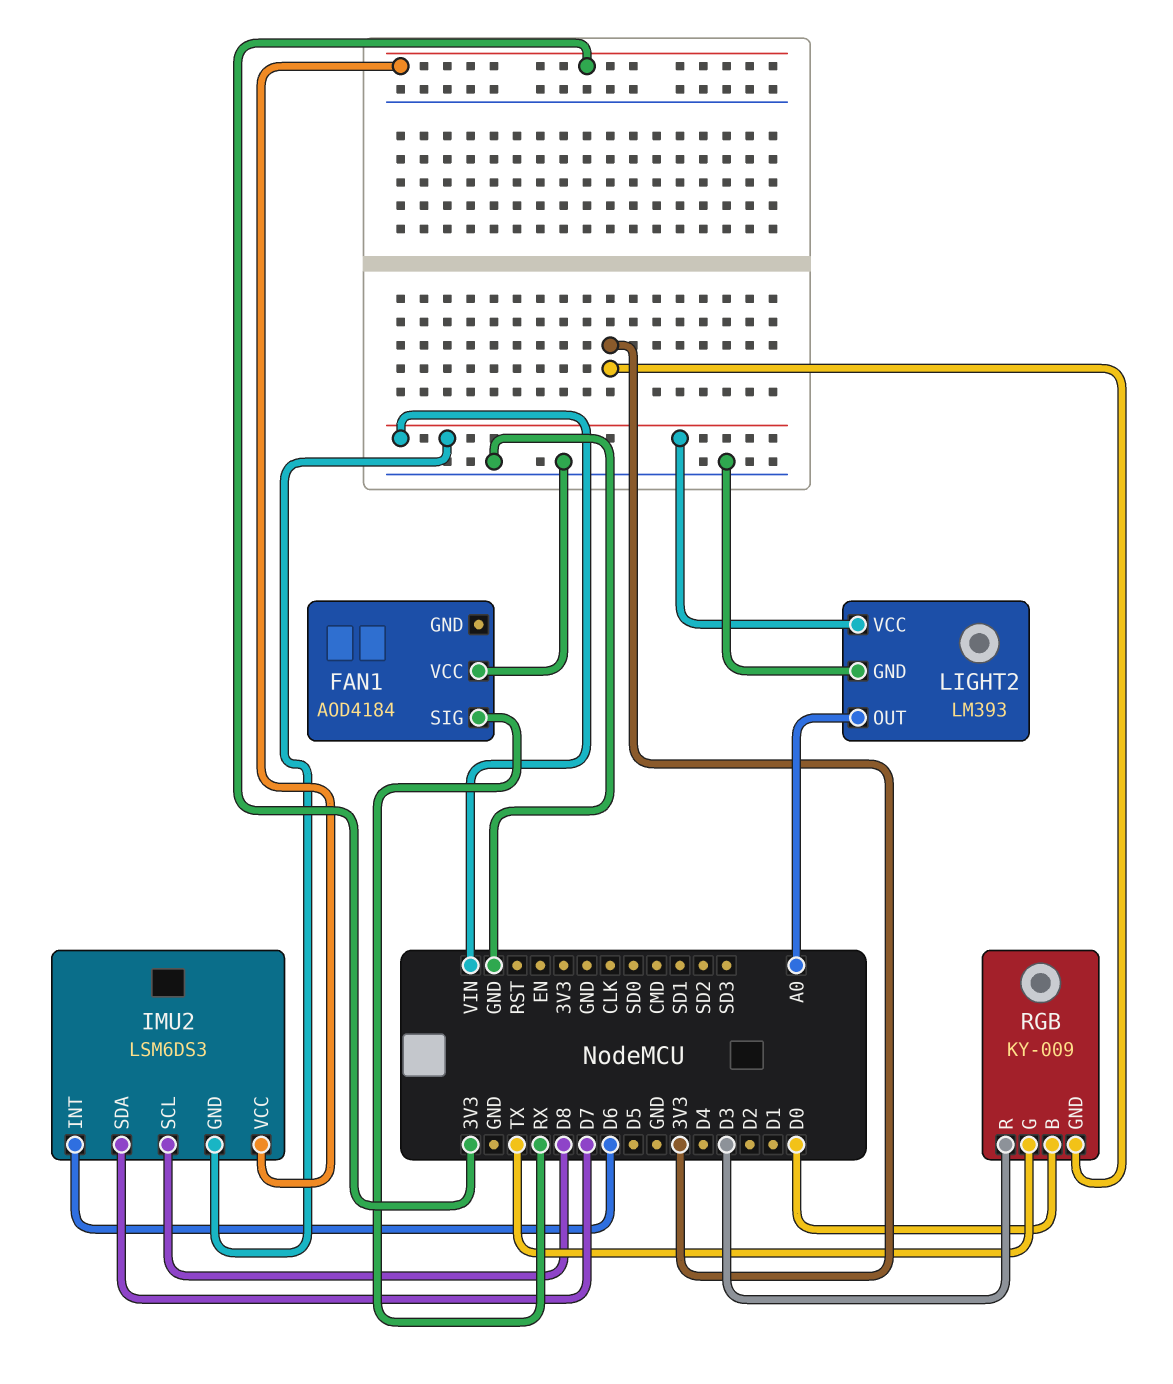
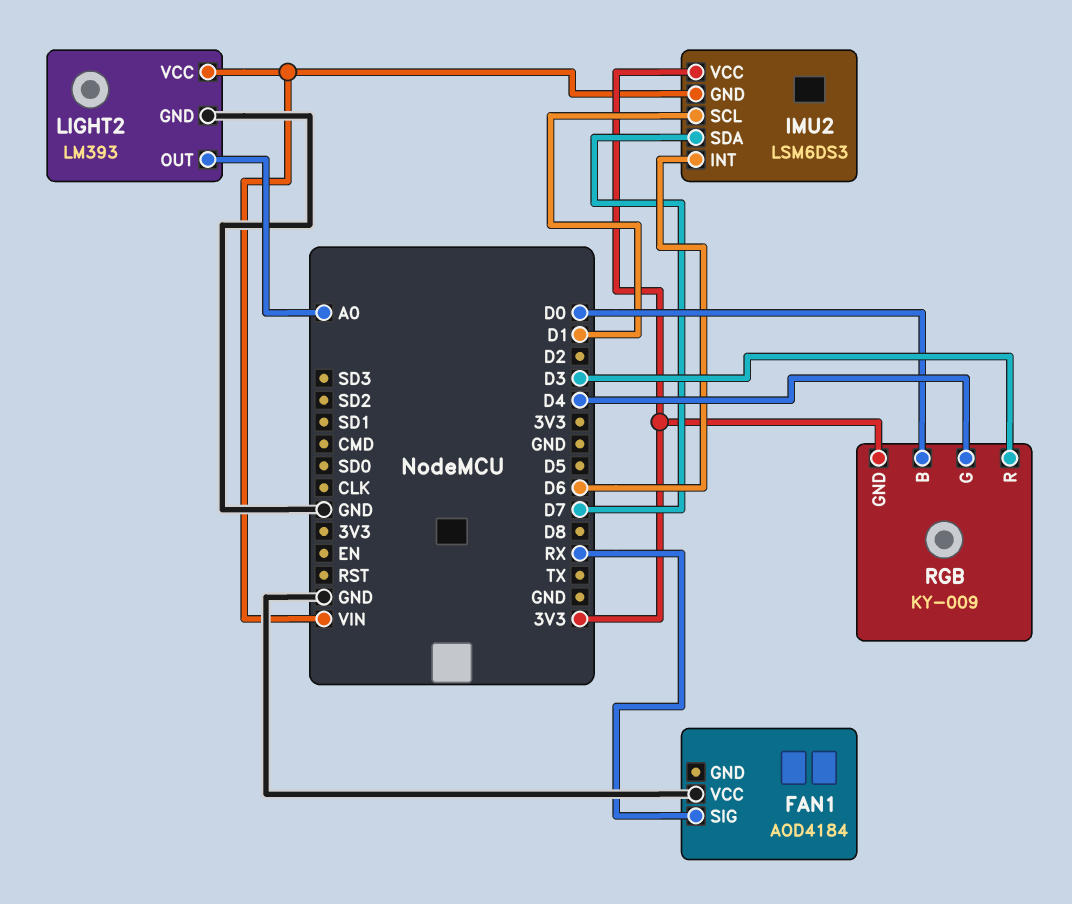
IMU2 pin SCL: D8 -> D1
RGB pin G: TX -> D4

